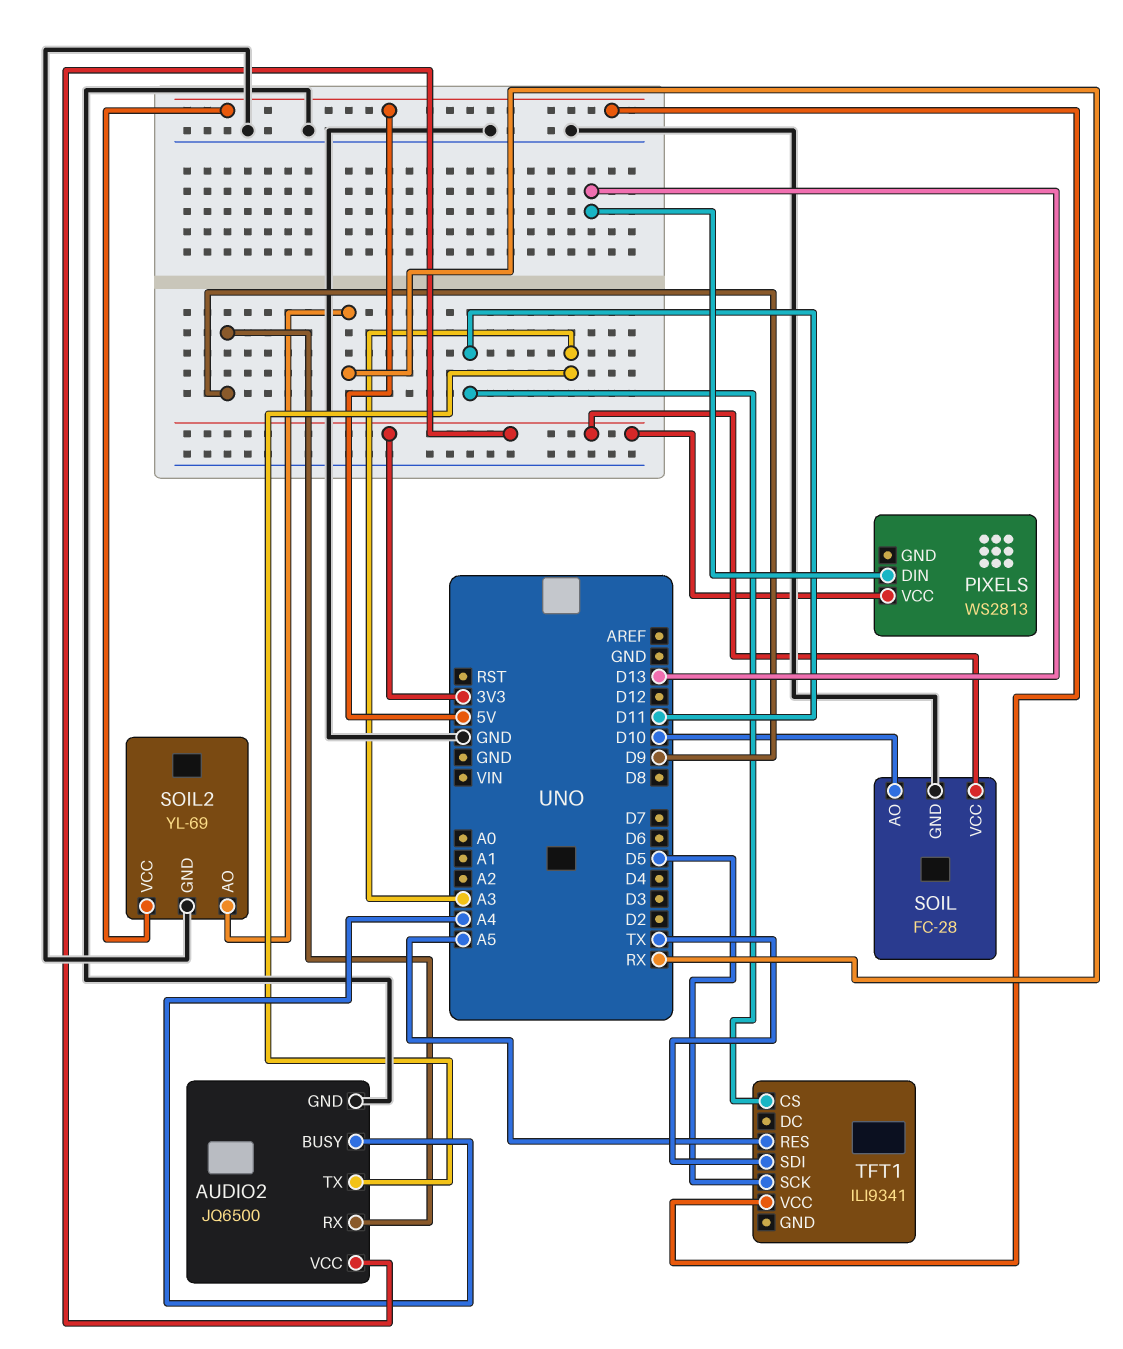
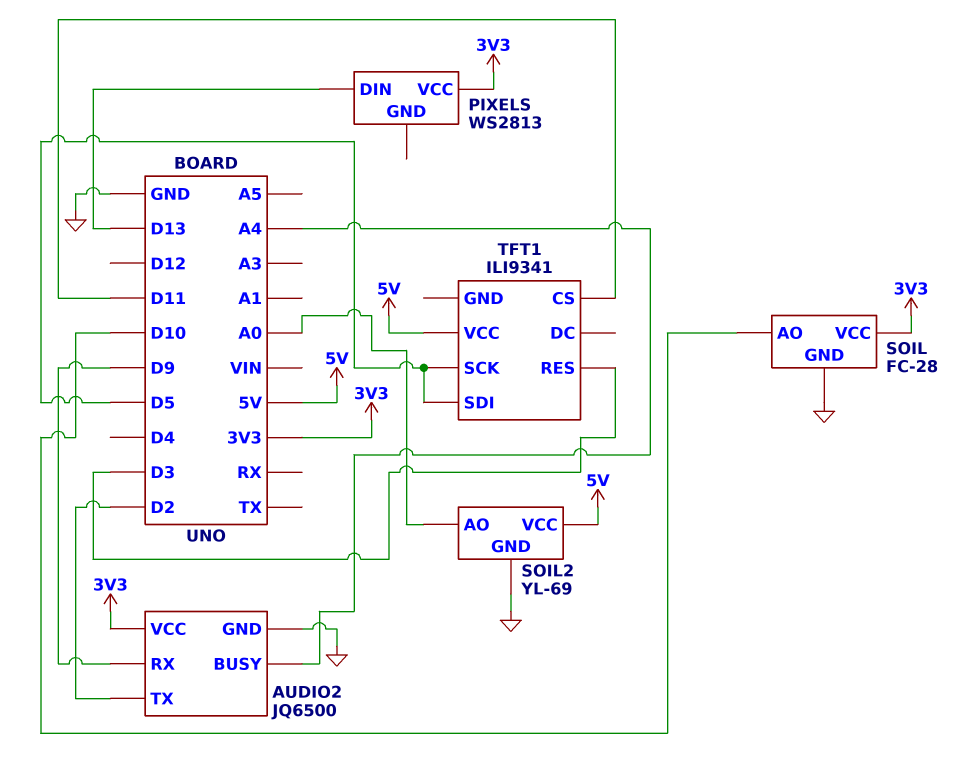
AUDIO2 pin TX: A3 -> D2
SOIL2 pin AO: RX -> A0
TFT1 pin RES: A5 -> D3
TFT1 pin SDI: TX -> D5

